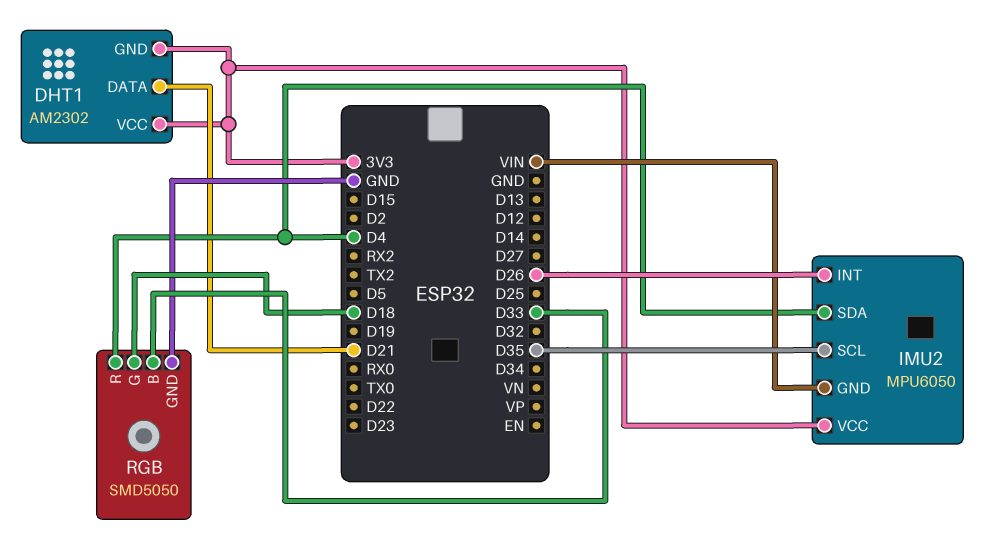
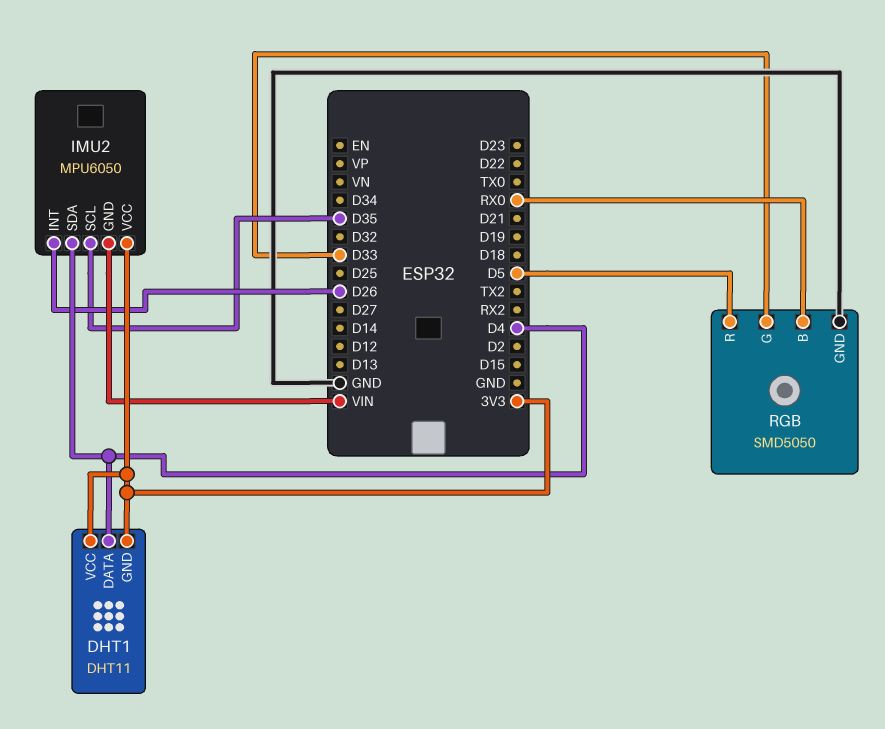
DHT1: AM2302 -> DHT11
DHT1 pin DATA: D21 -> D4
RGB pin B: D33 -> RX0
RGB pin G: D18 -> D33
RGB pin R: D4 -> D5

